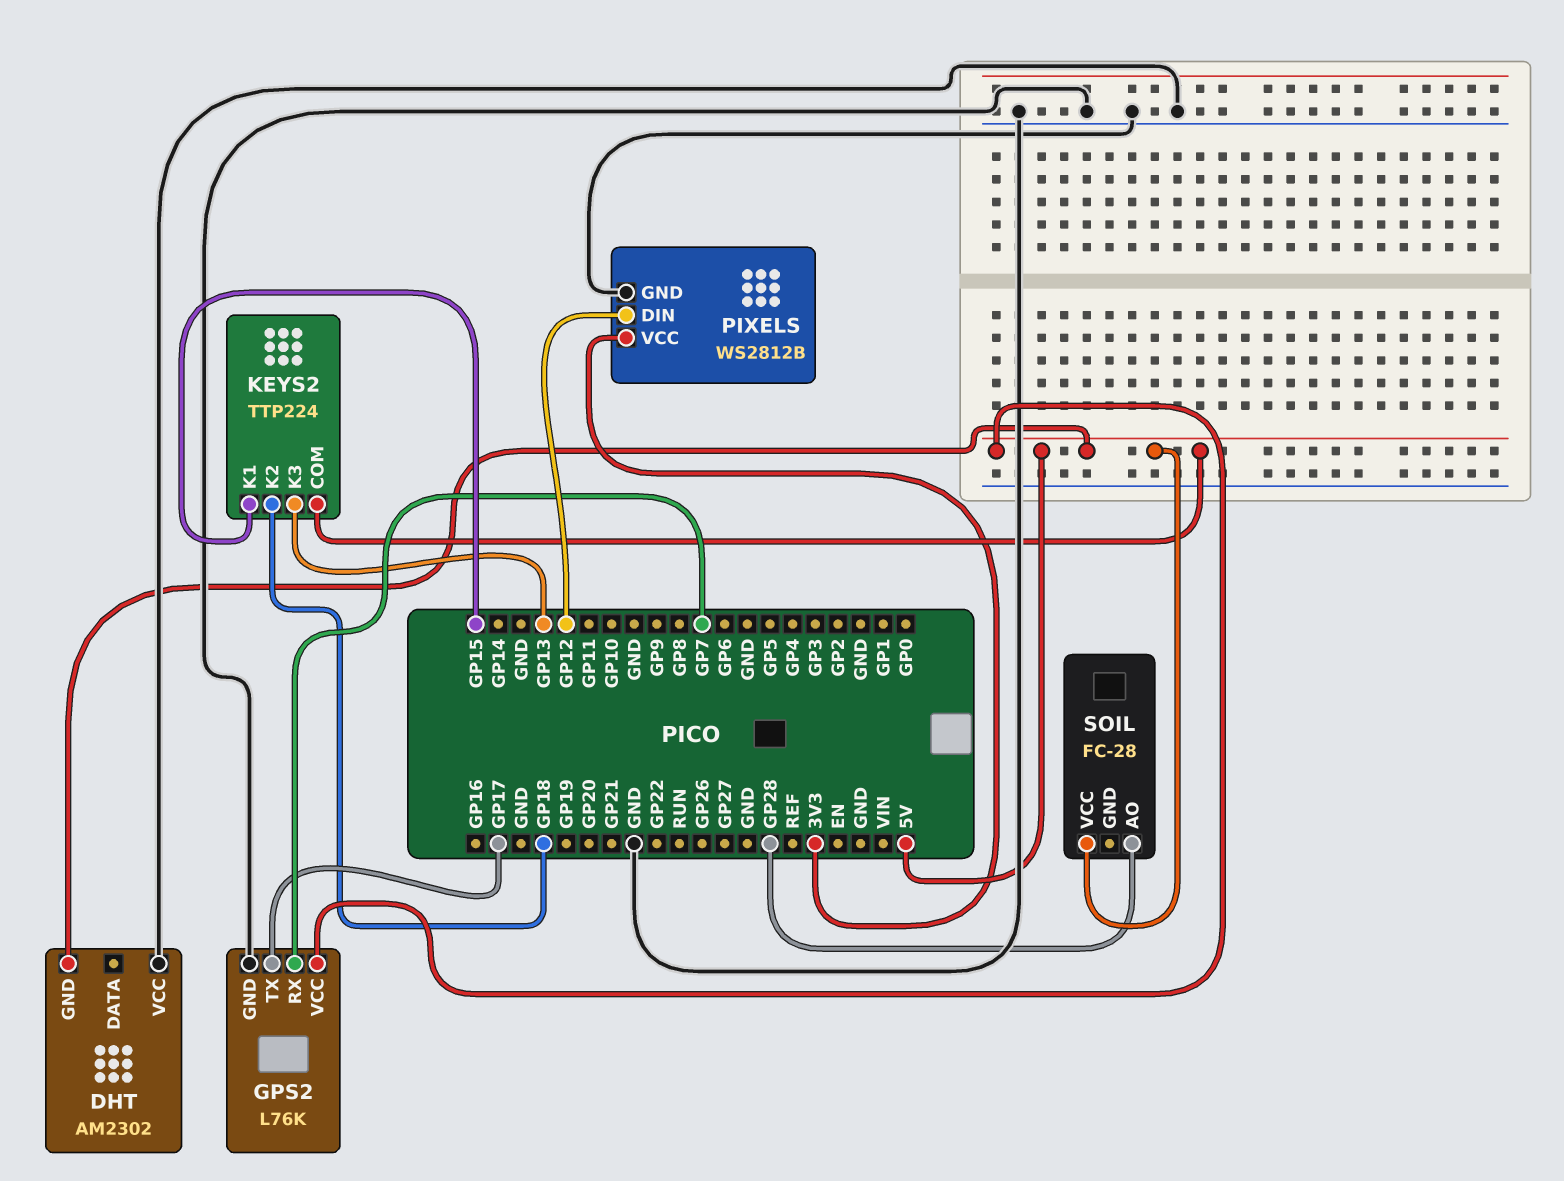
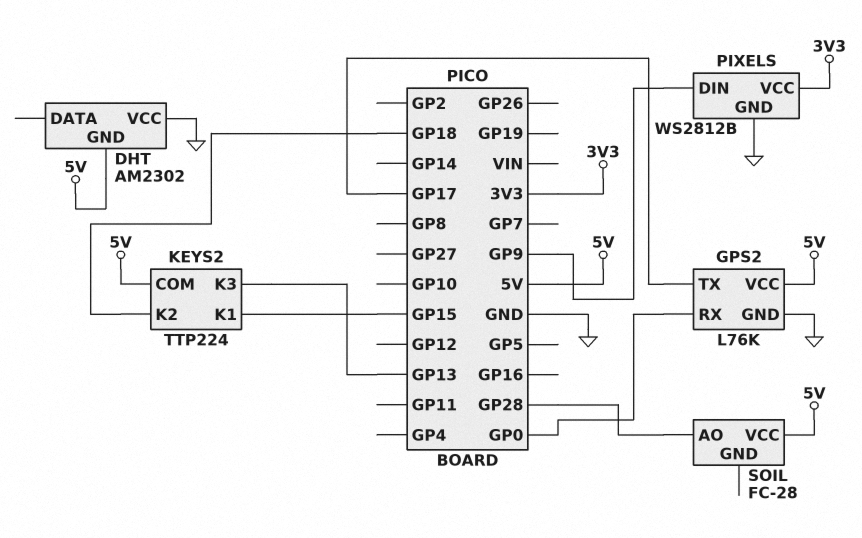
GPS2 pin RX: GP7 -> GP0
PIXELS pin DIN: GP12 -> GP9

